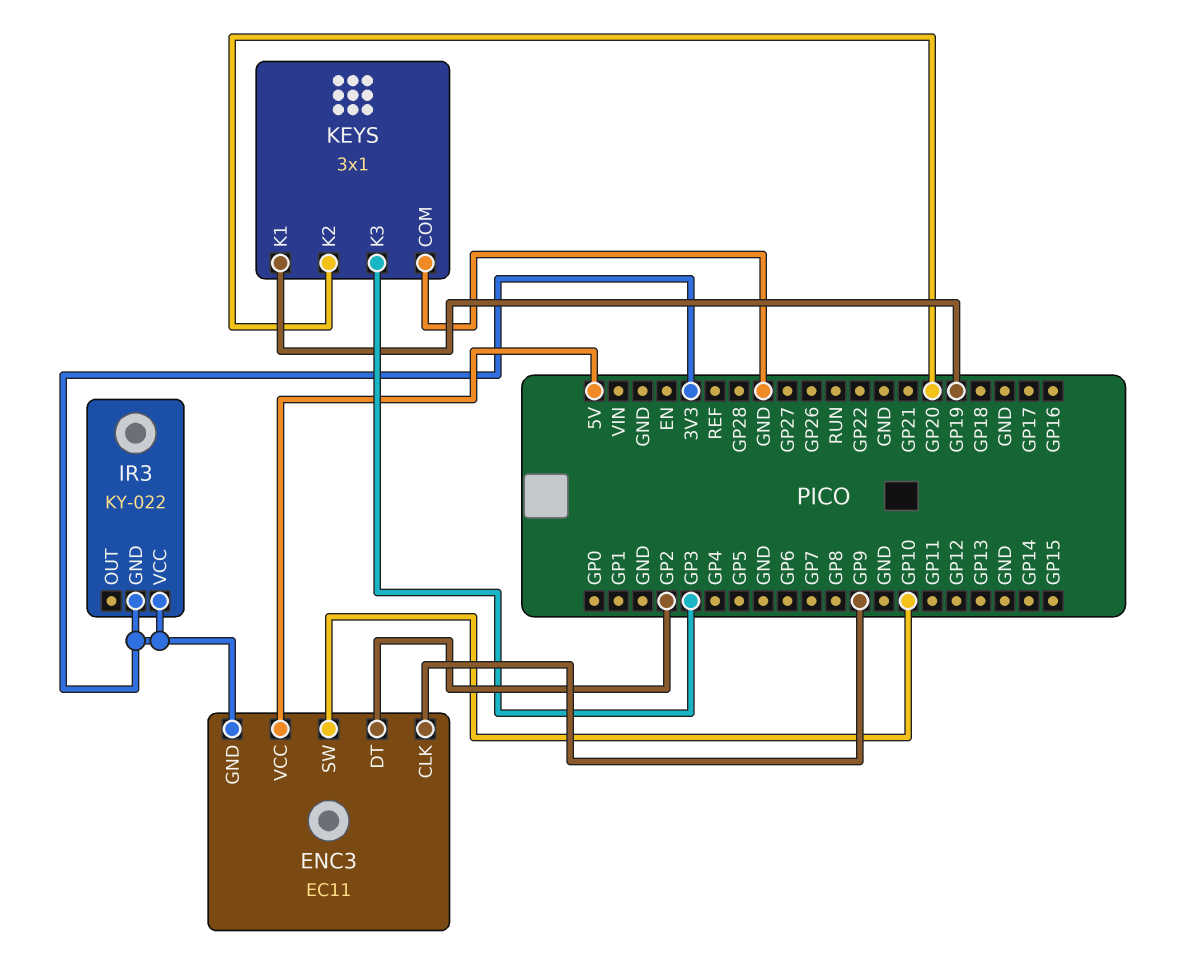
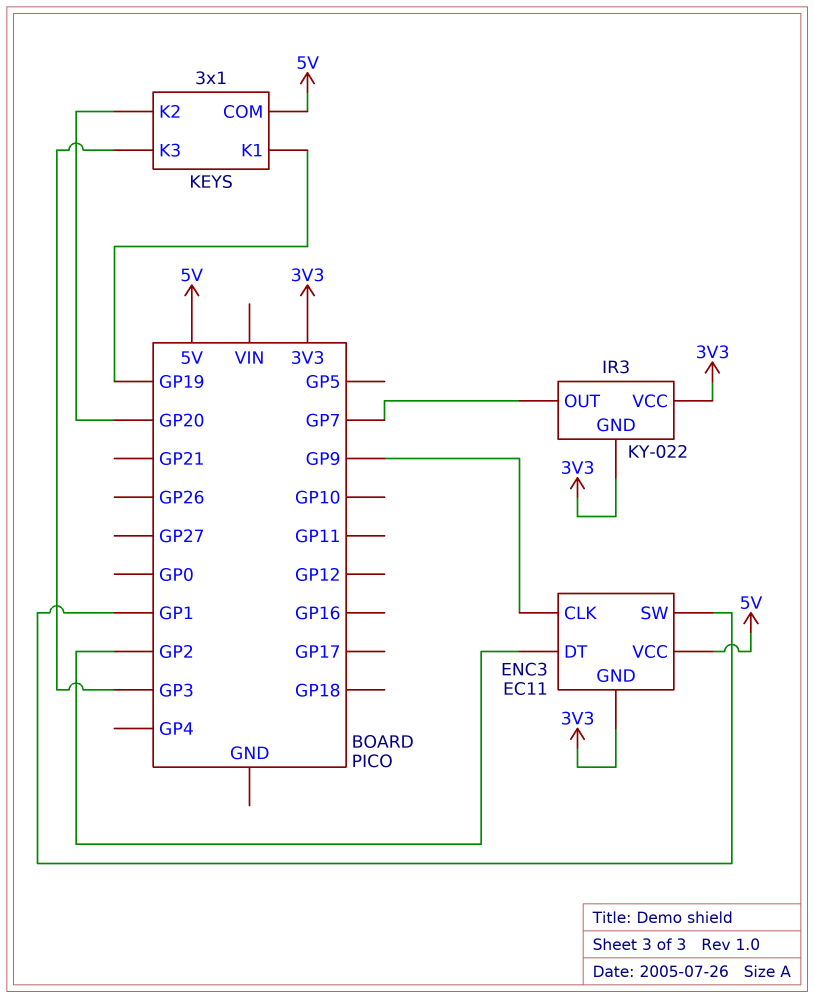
ENC3 pin SW: GP10 -> GP1
IR3 pin OUT: none -> GP7
KEYS pin COM: GND -> 5V

